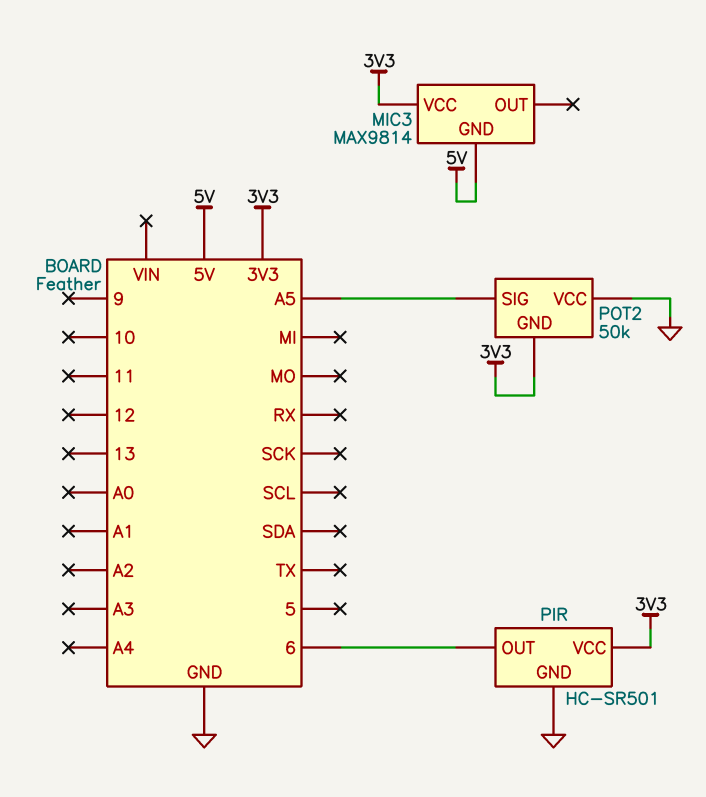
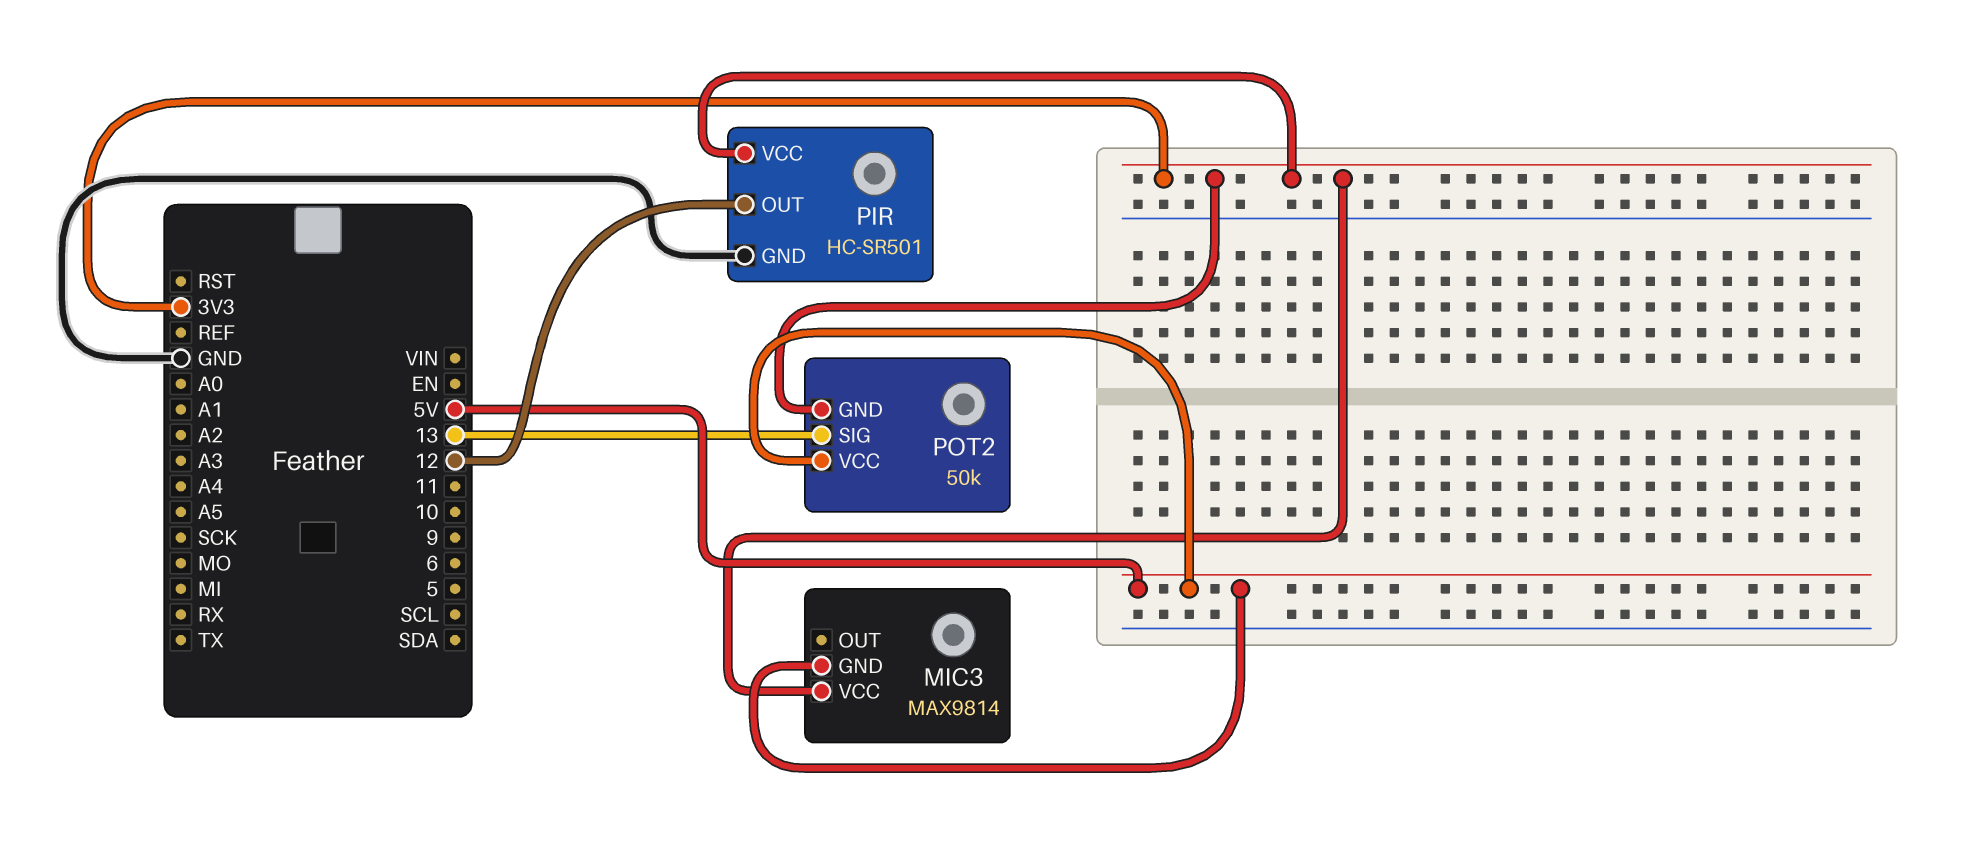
PIR pin OUT: 6 -> 12
POT2 pin SIG: A5 -> 13
POT2 pin VCC: GND -> 5V

